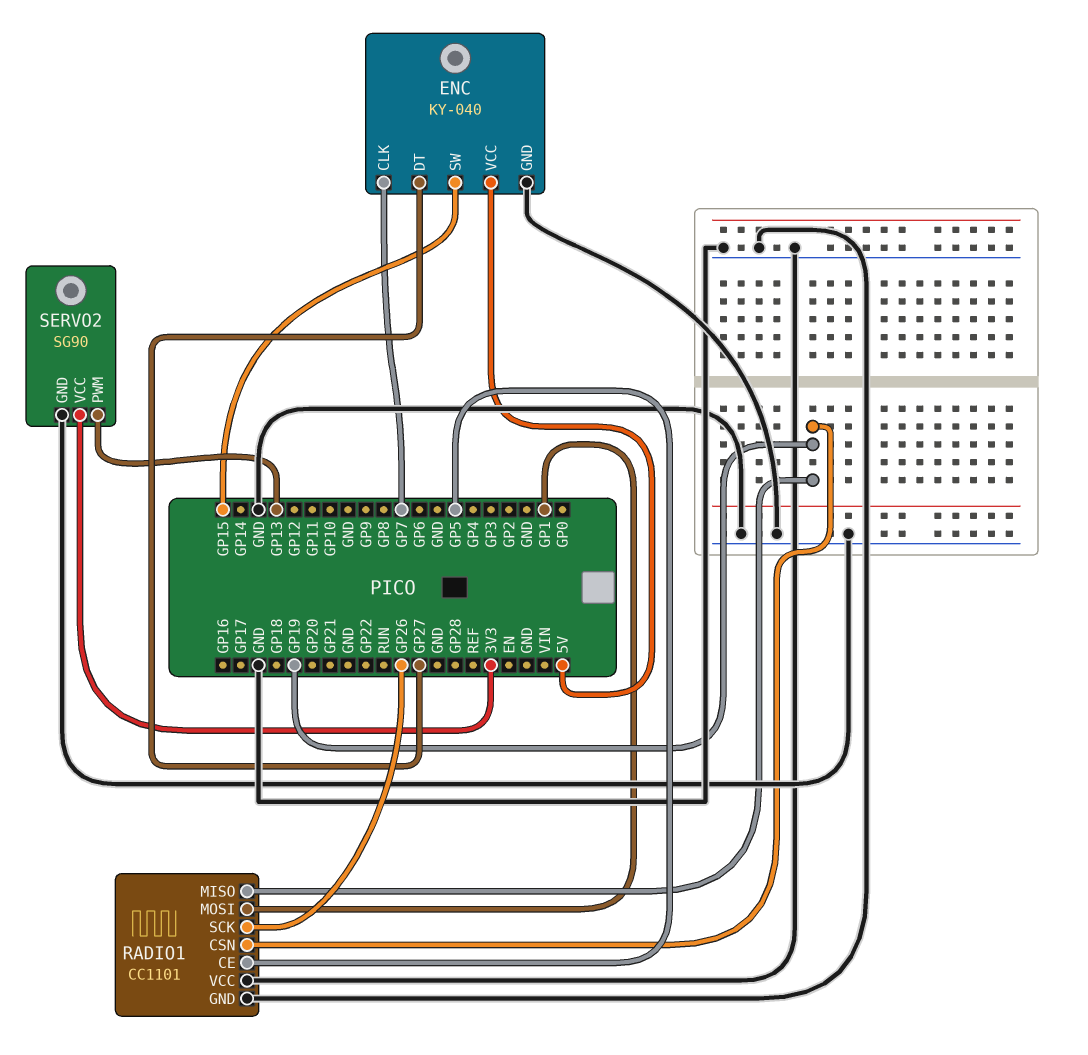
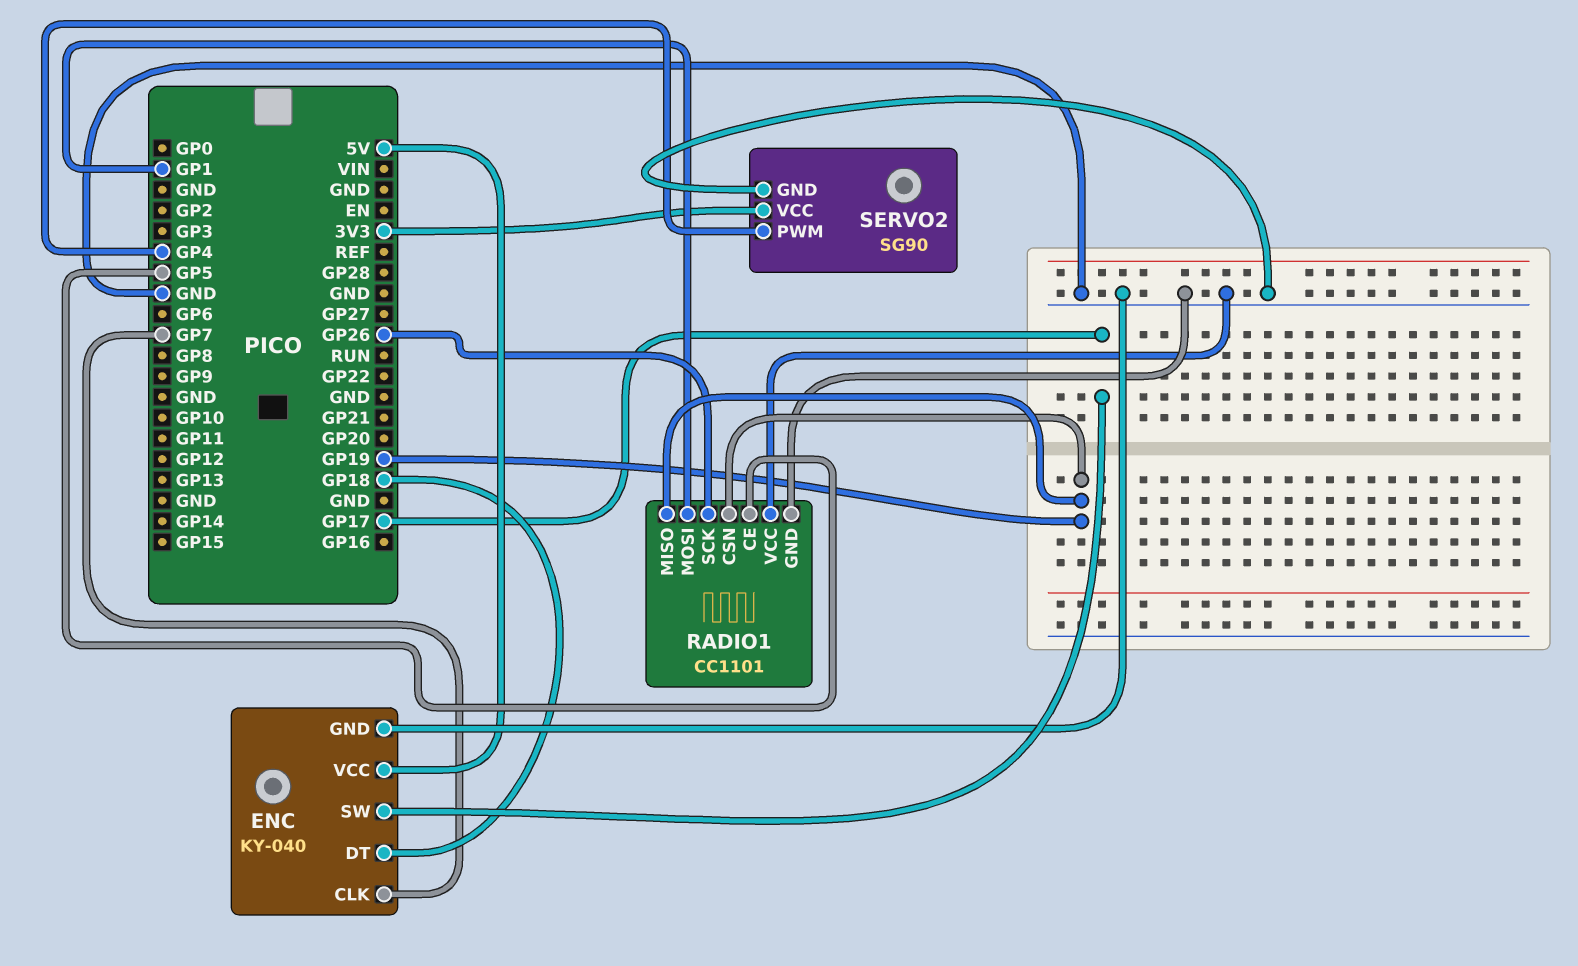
ENC pin DT: GP27 -> GP18
ENC pin SW: GP15 -> GP17
SERVO2 pin PWM: GP13 -> GP4

